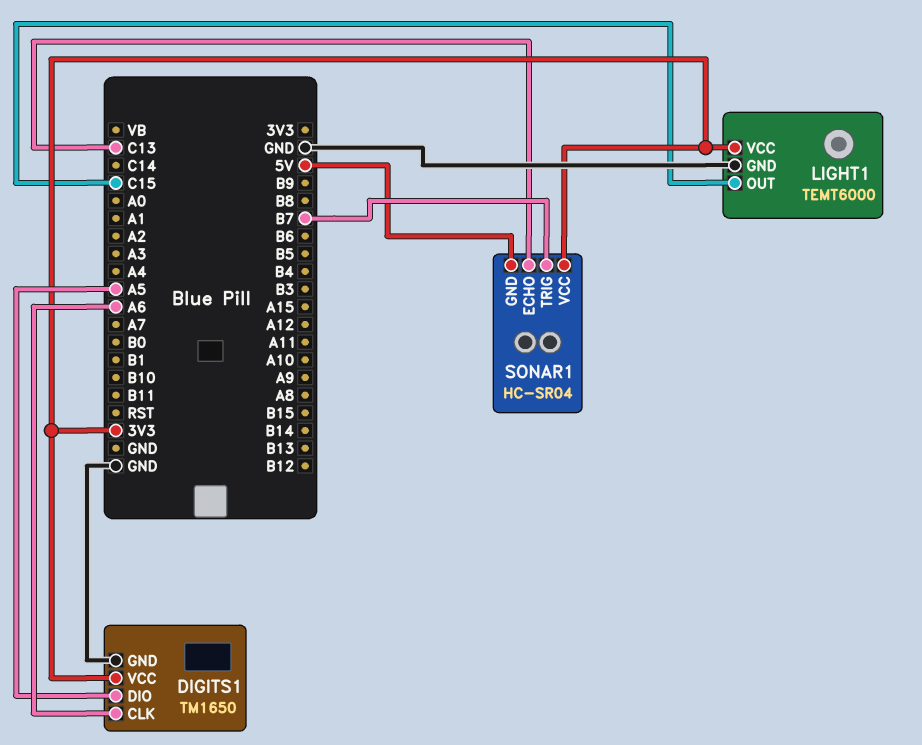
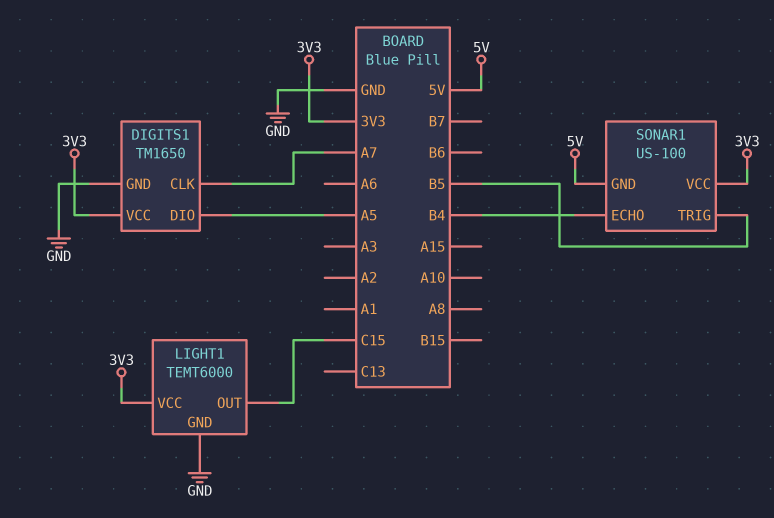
DIGITS1 pin CLK: A6 -> A7
SONAR1: HC-SR04 -> US-100
SONAR1 pin ECHO: C13 -> B4
SONAR1 pin TRIG: B7 -> B5

